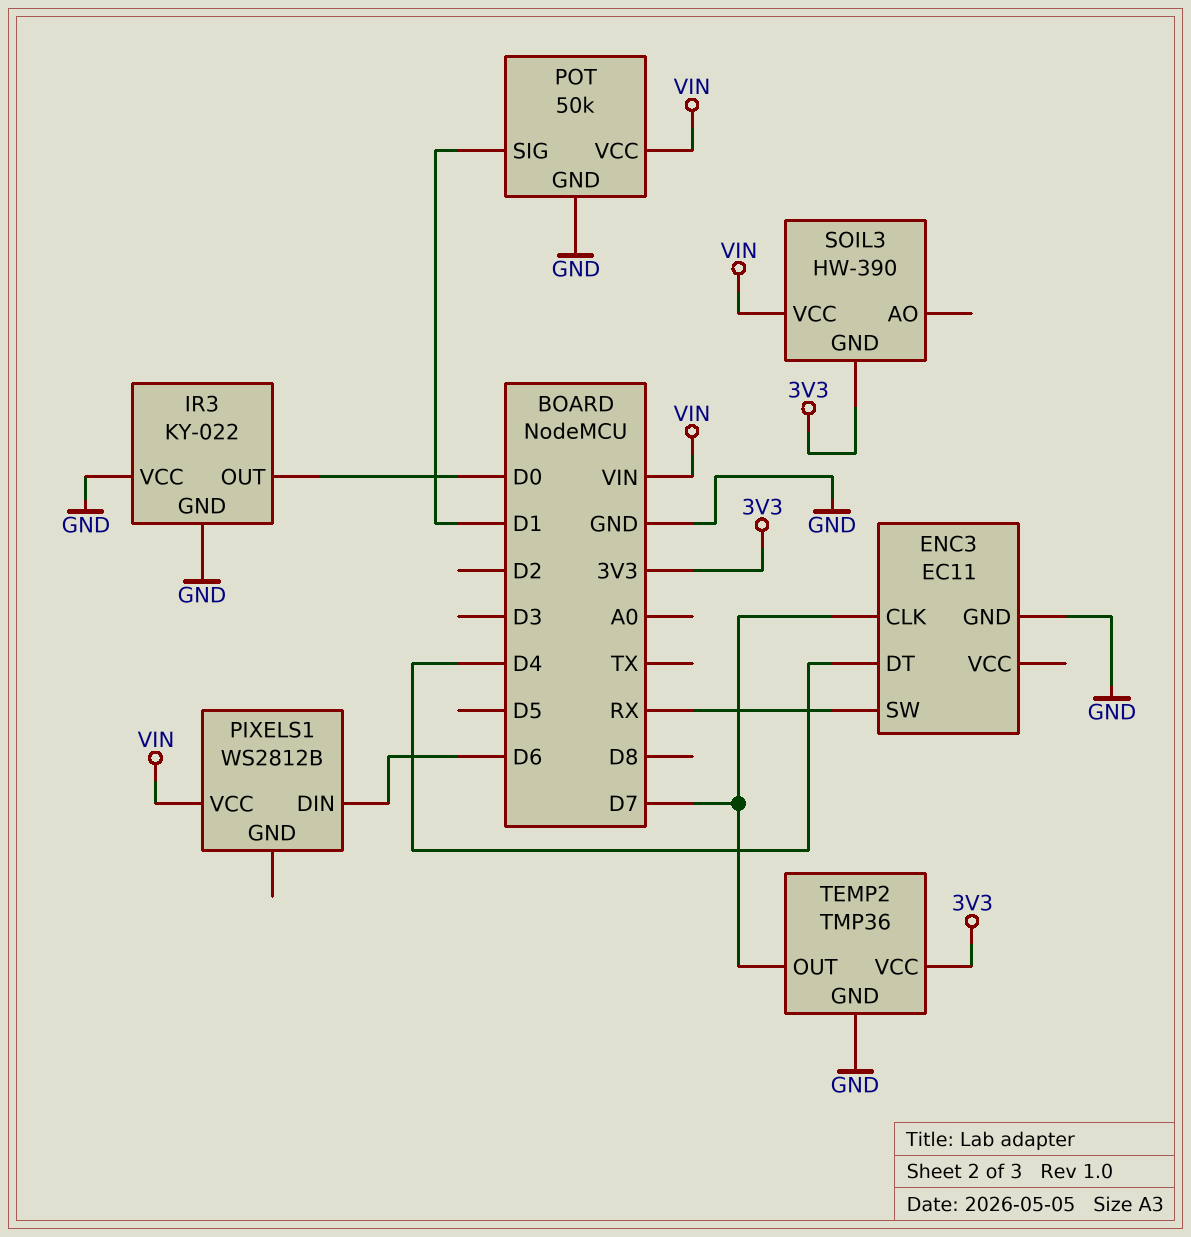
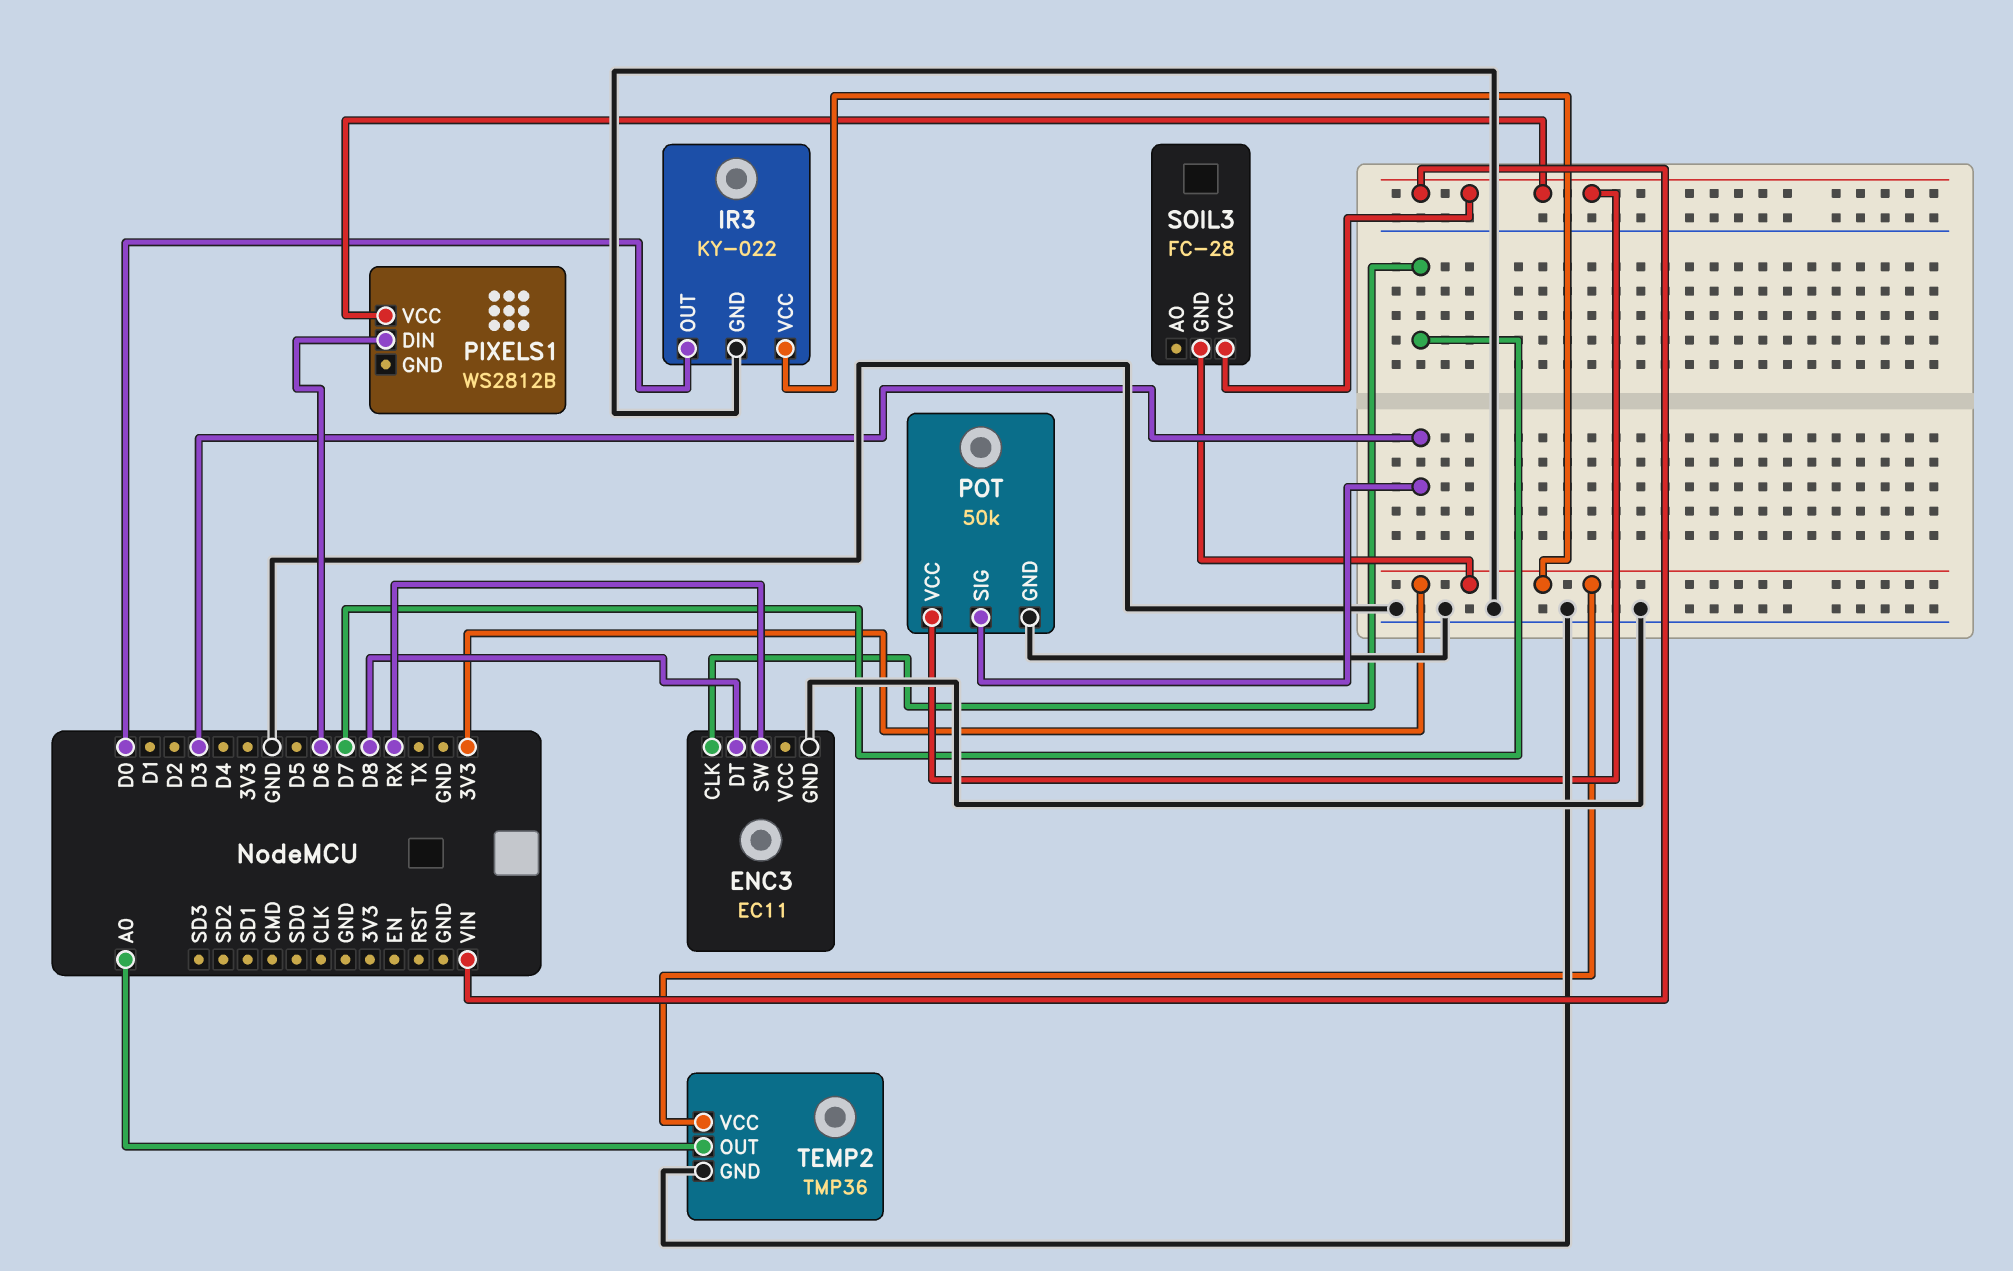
ENC3 pin DT: D4 -> D8
IR3 pin VCC: GND -> 3V3
POT pin SIG: D1 -> D3
SOIL3: HW-390 -> FC-28
TEMP2 pin OUT: D7 -> A0

